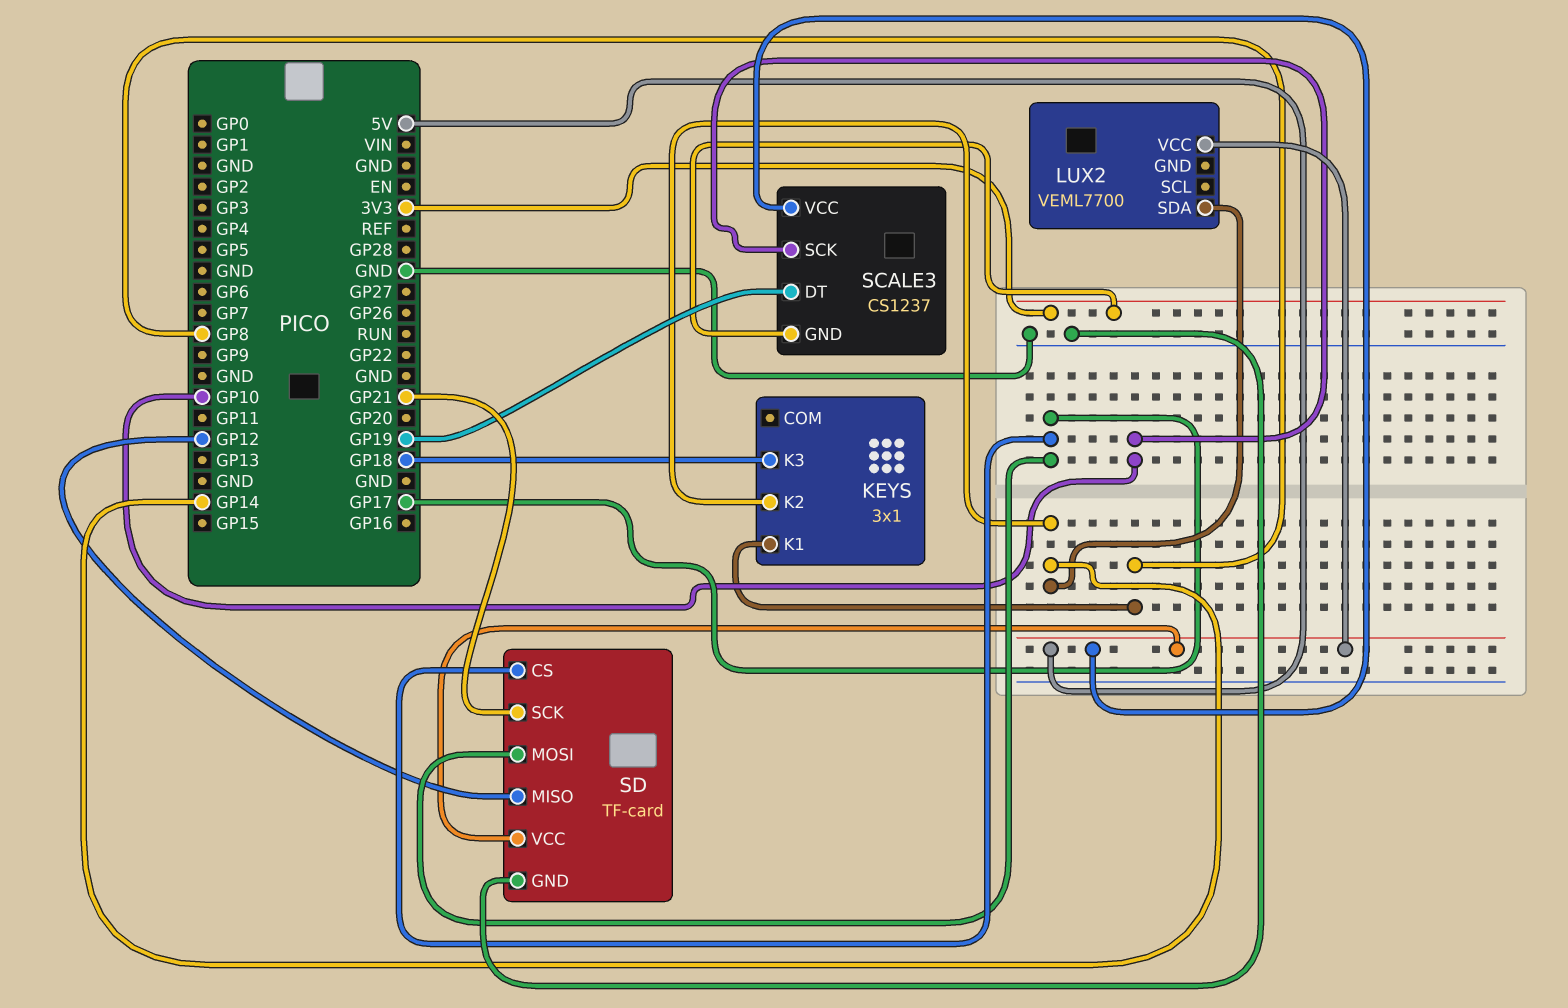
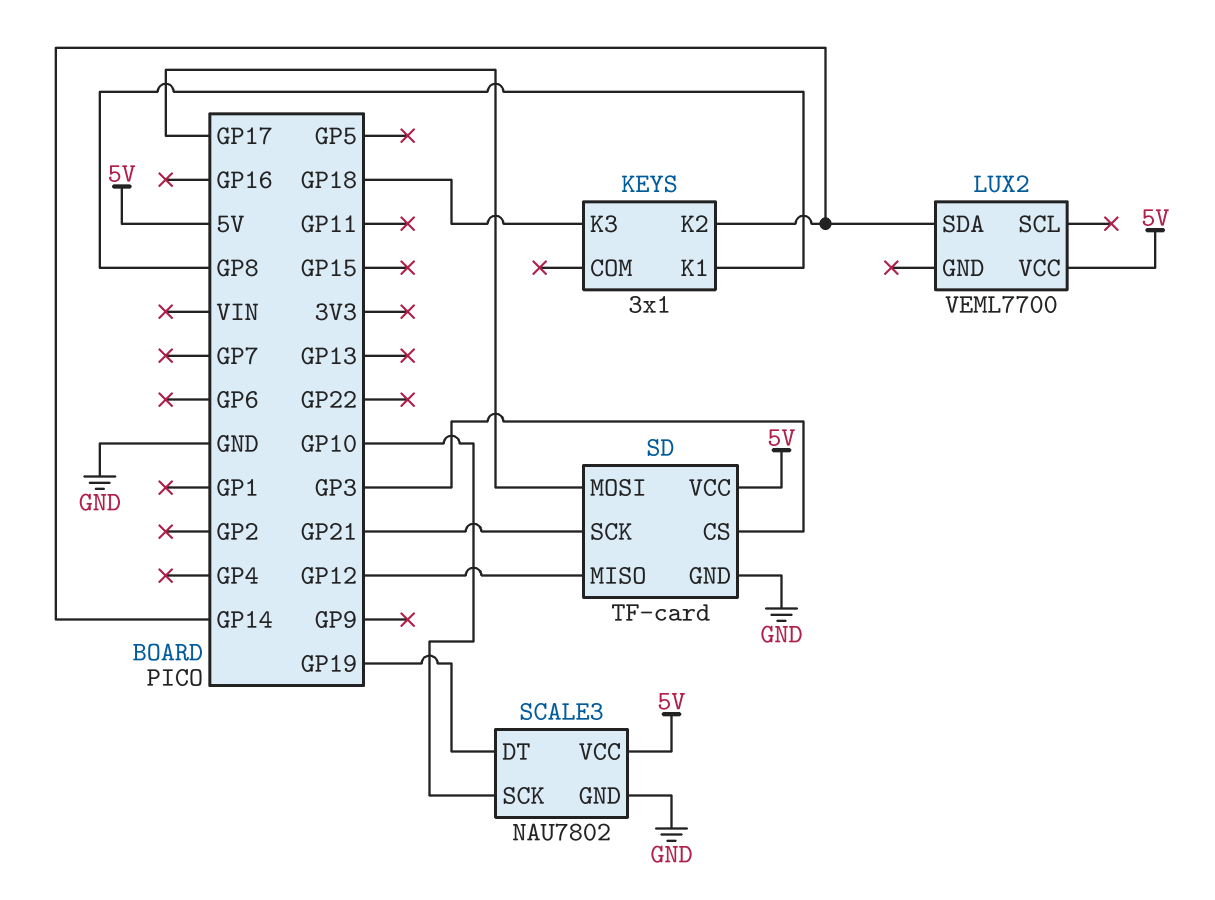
SCALE3: CS1237 -> NAU7802
SCALE3 pin GND: 3V3 -> GND
SD pin CS: GP17 -> GP3

